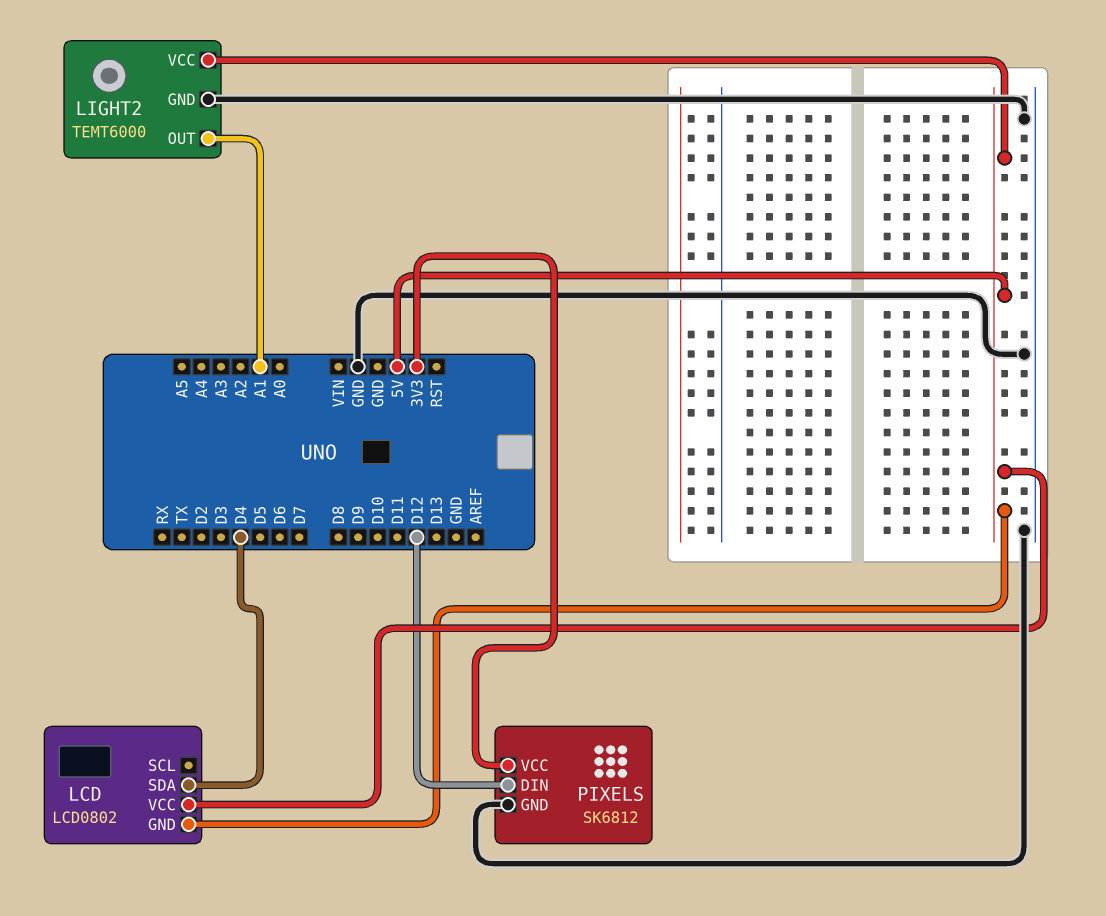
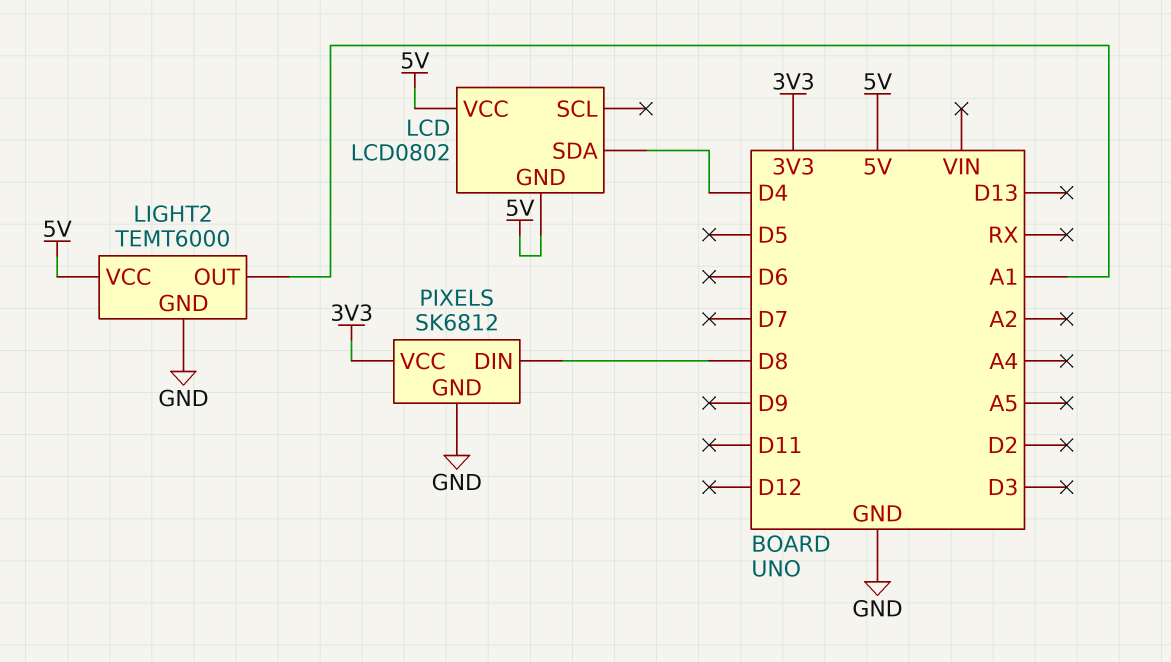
PIXELS pin DIN: D12 -> D8

